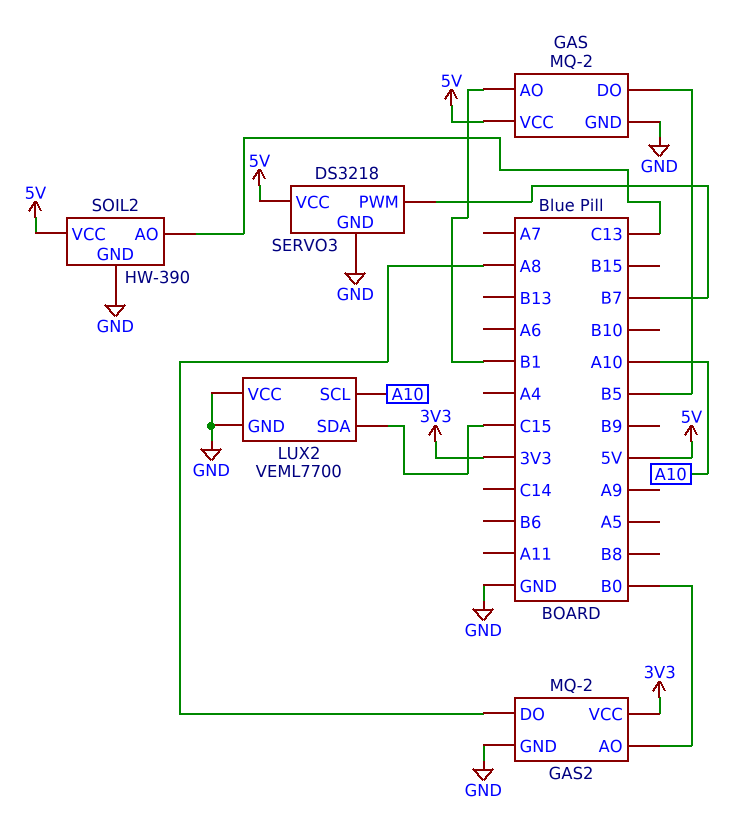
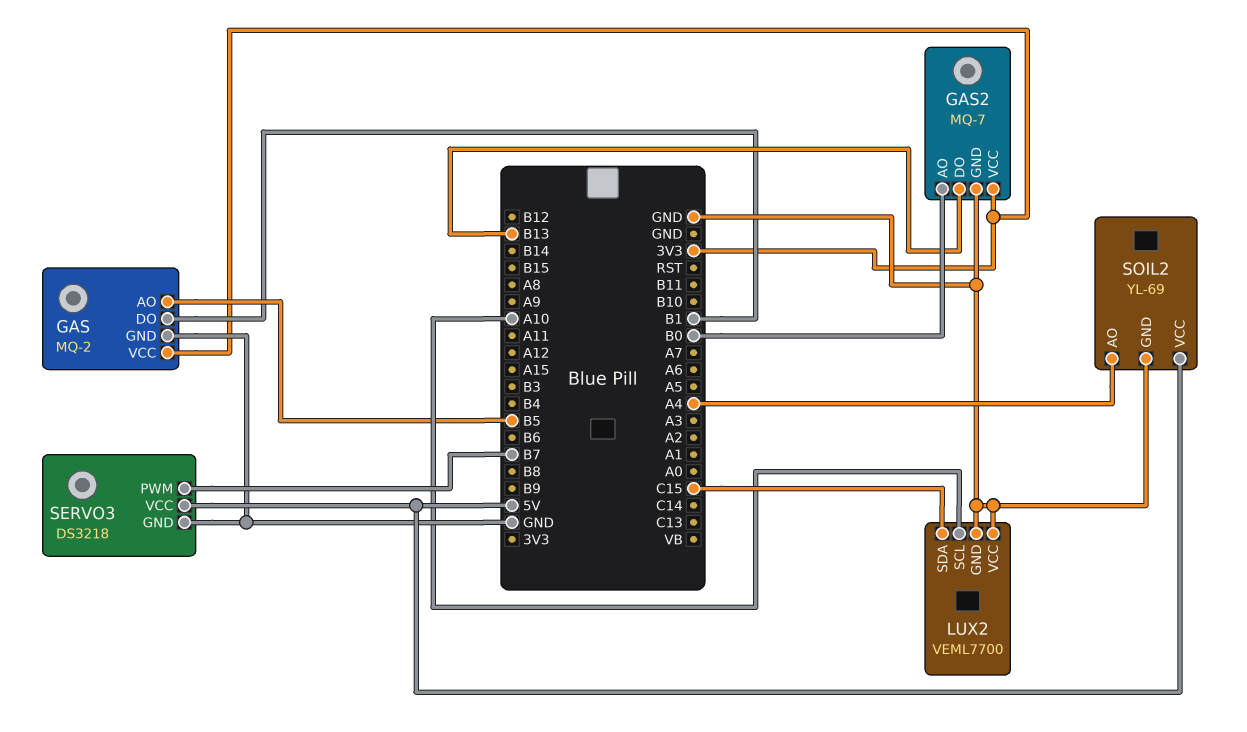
GAS pin AO: B1 -> B5
GAS pin DO: B5 -> B1
GAS pin VCC: 5V -> 3V3
GAS2: MQ-2 -> MQ-7
GAS2 pin DO: A8 -> B13
SOIL2: HW-390 -> YL-69
SOIL2 pin AO: C13 -> A4

